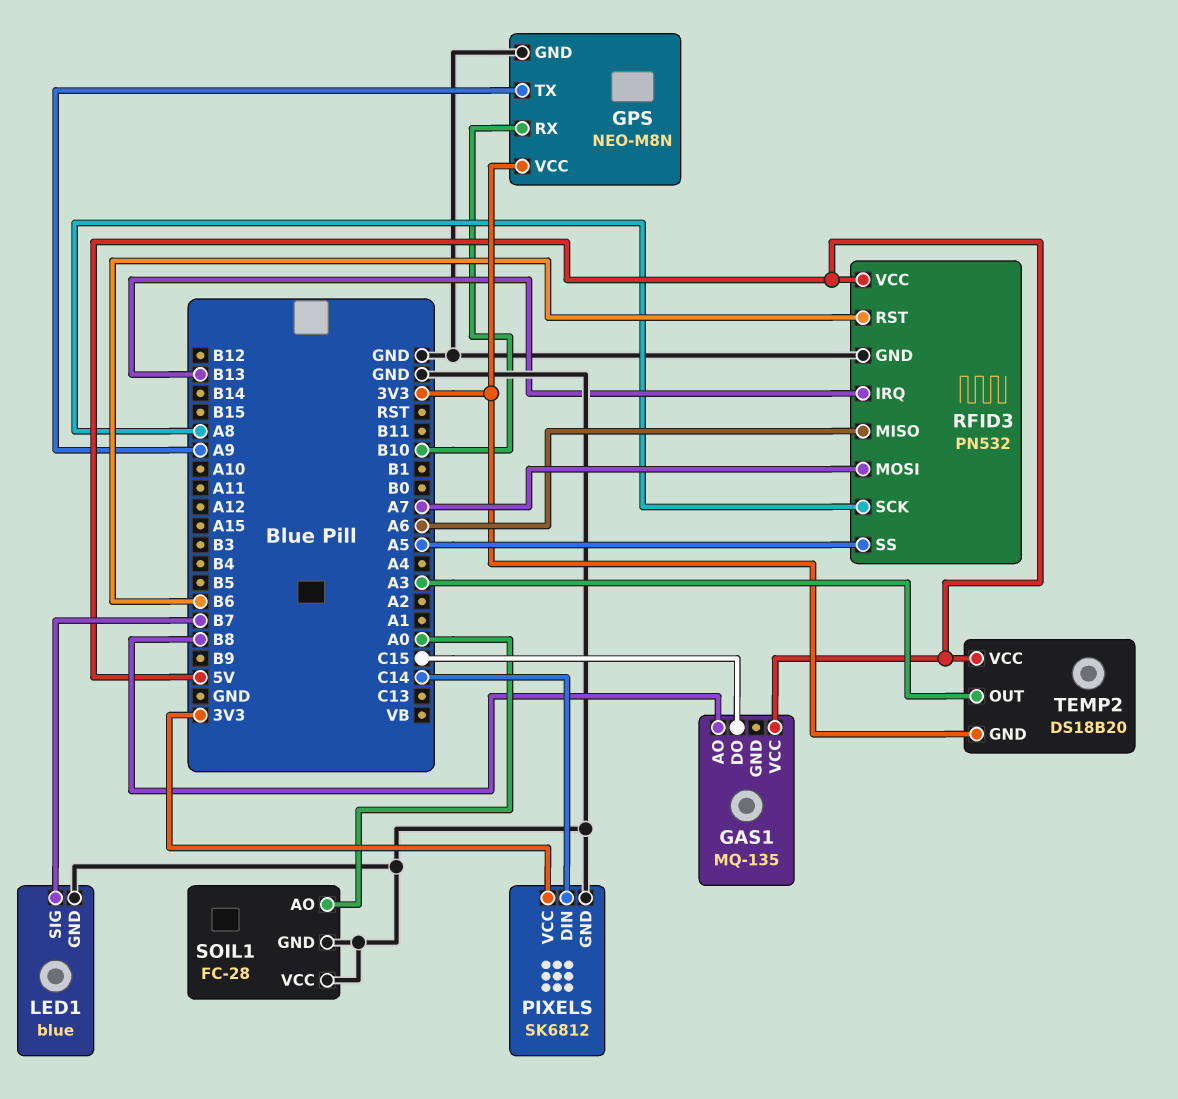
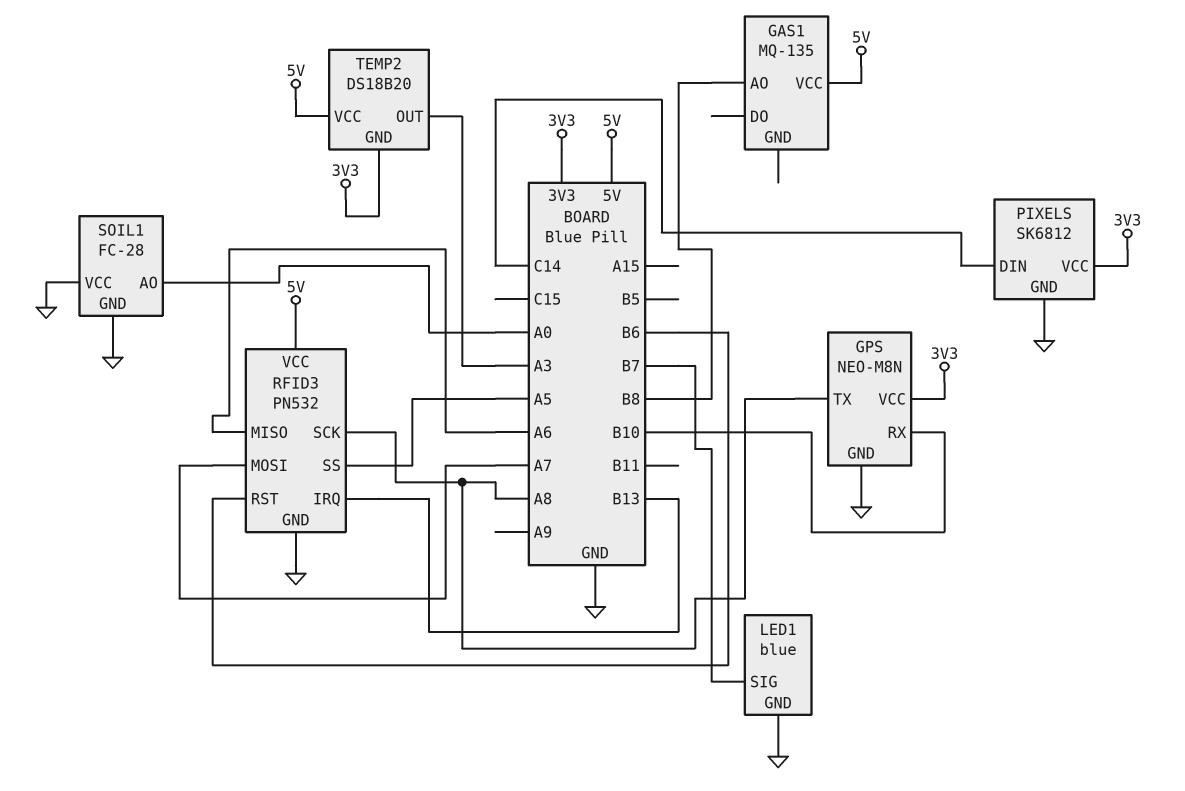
GAS1 pin DO: C15 -> none
GPS pin TX: A9 -> A8

